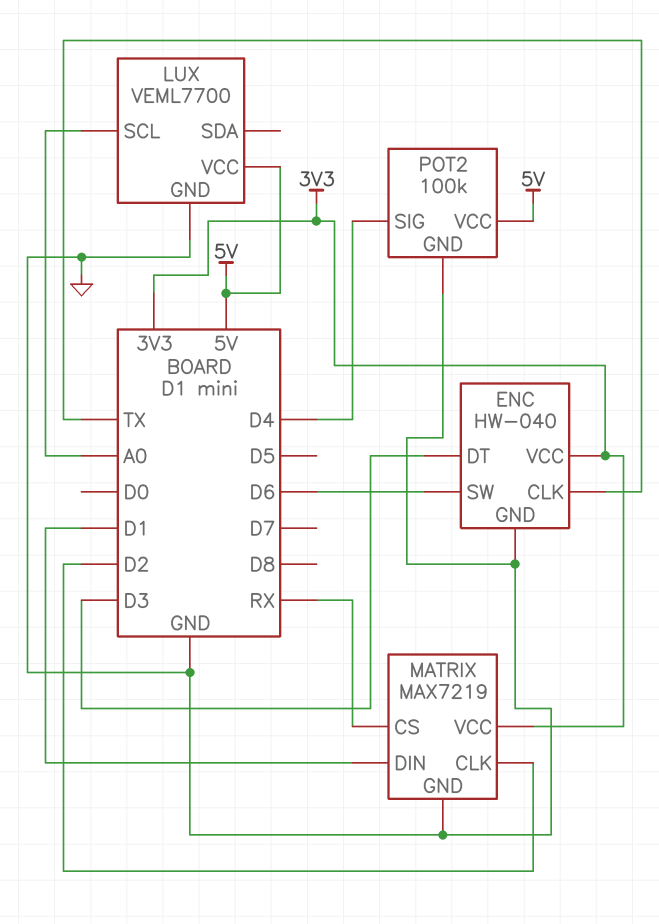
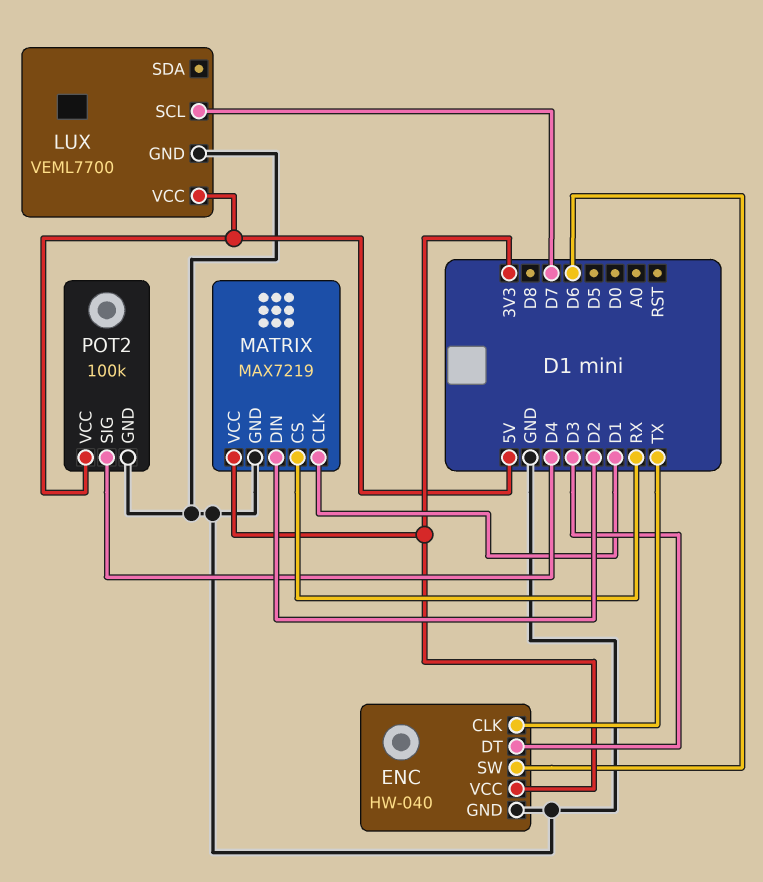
LUX pin SCL: A0 -> D7
MATRIX pin CLK: D2 -> D1
MATRIX pin DIN: D1 -> D2

